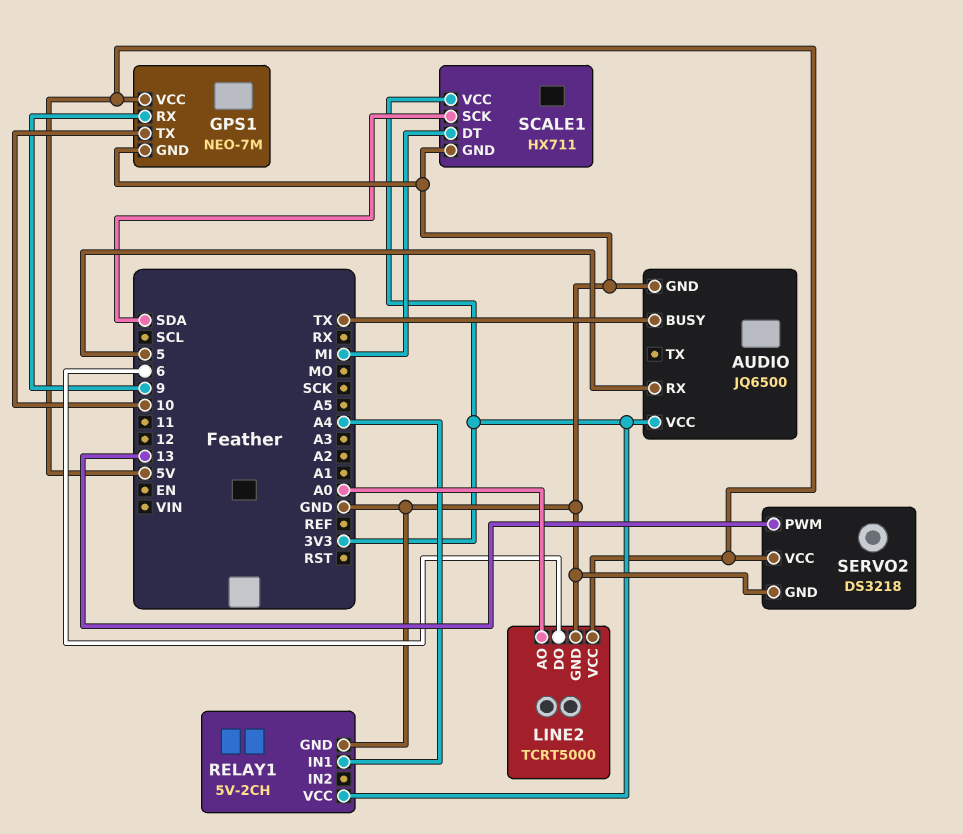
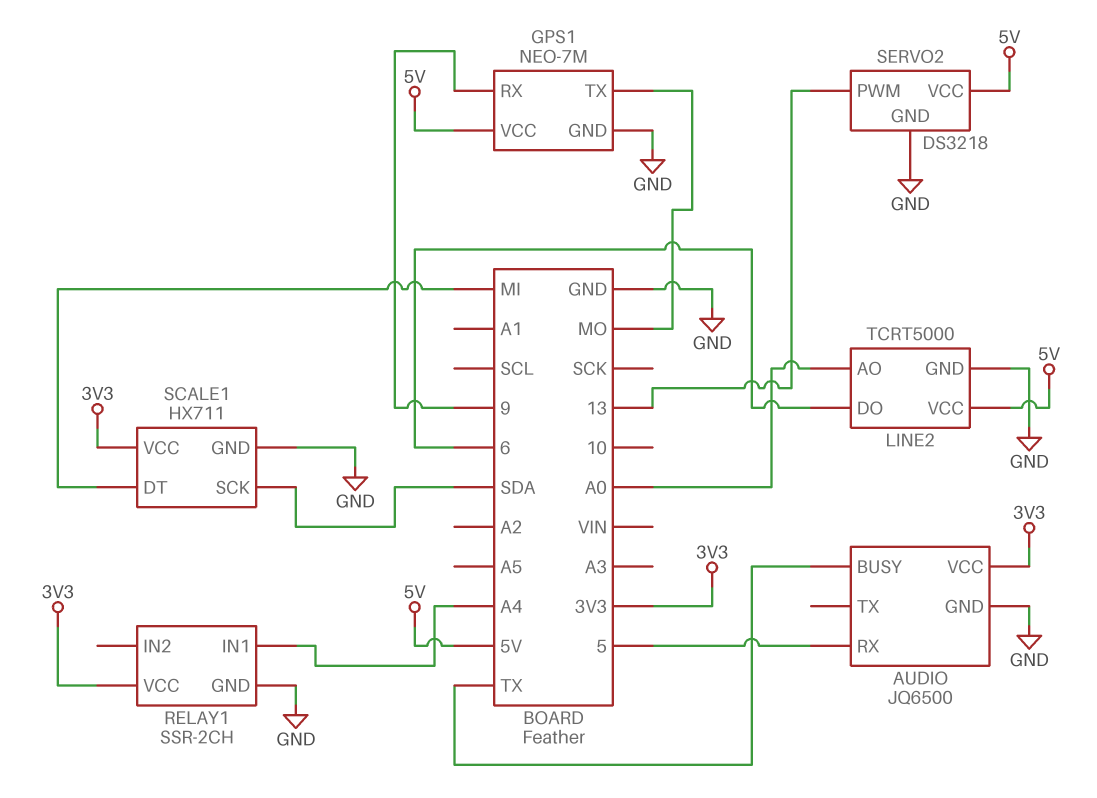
GPS1 pin TX: 10 -> MO
RELAY1: 5V-2CH -> SSR-2CH

